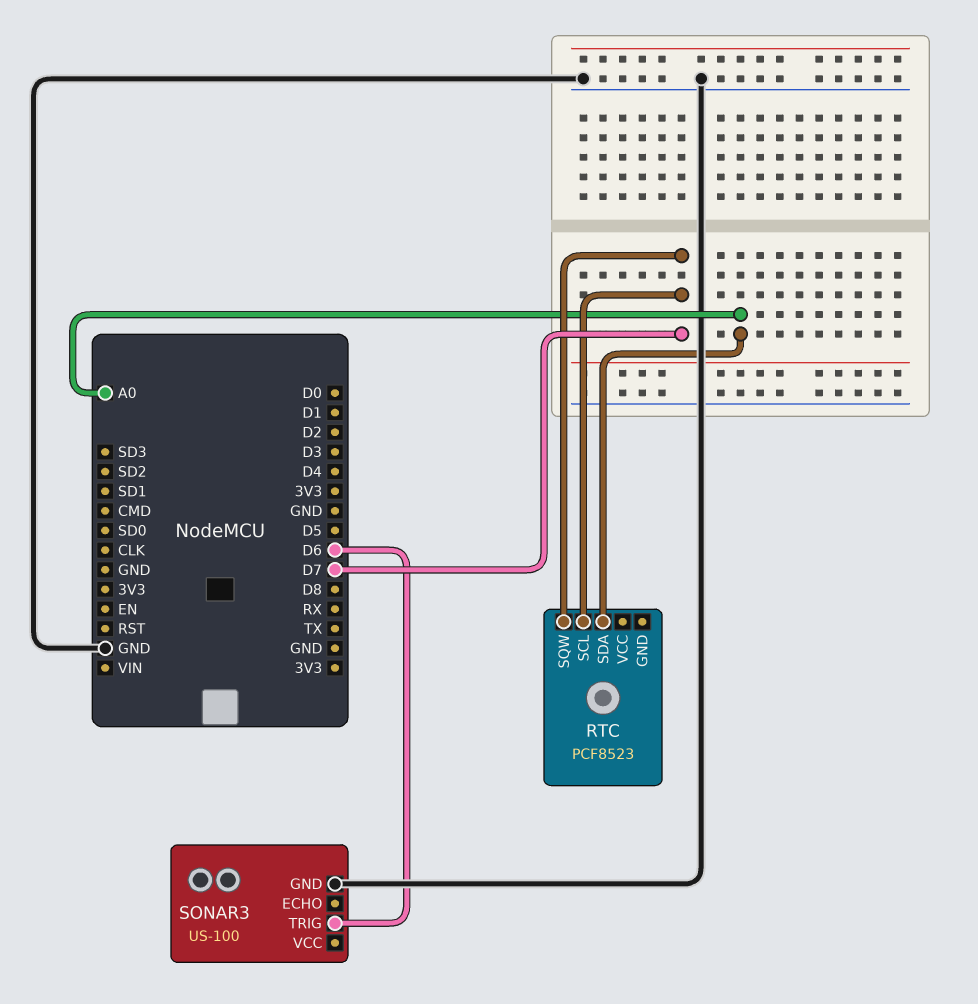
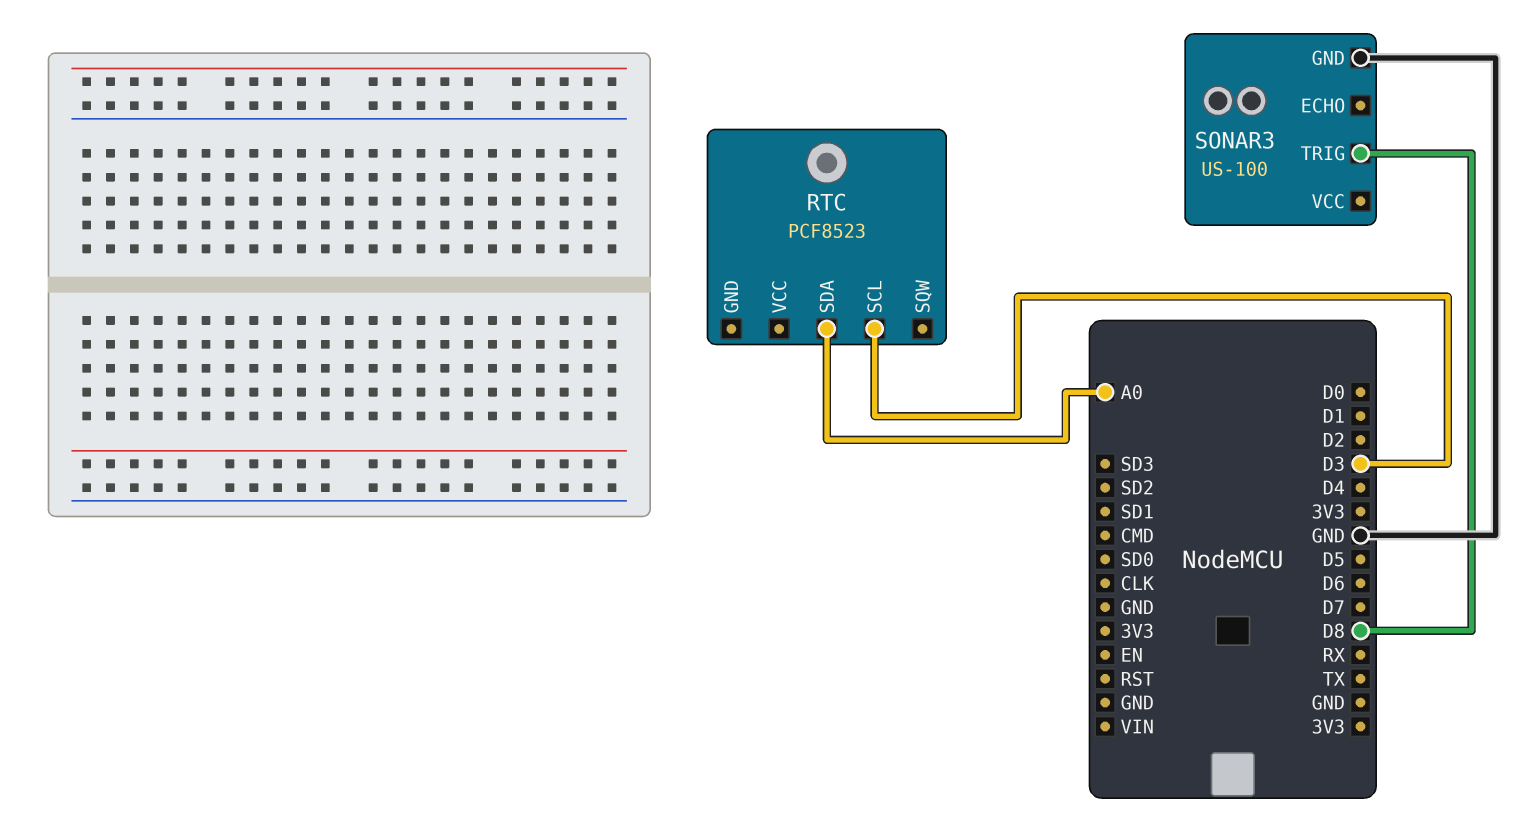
RTC pin SCL: D7 -> D3
RTC pin SQW: D7 -> none
SONAR3 pin TRIG: D6 -> D8

